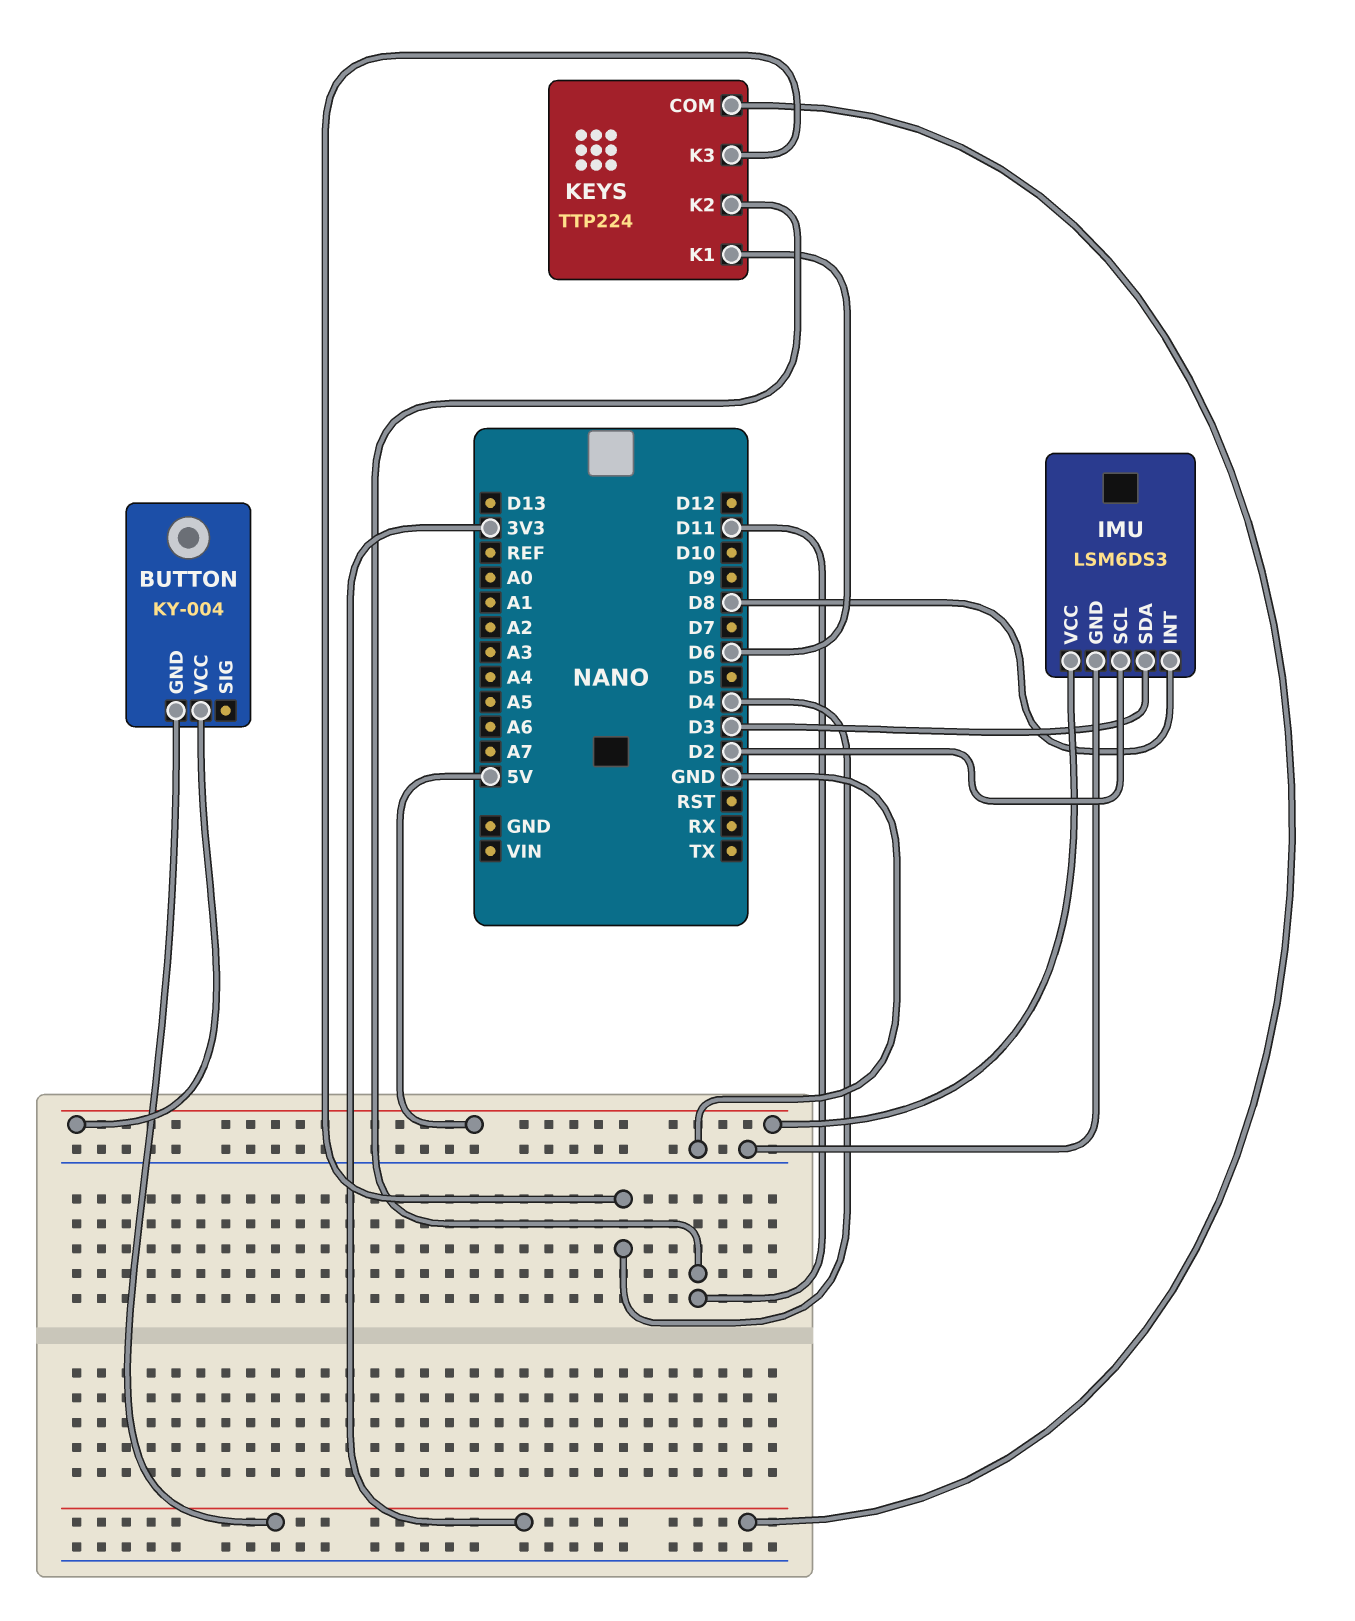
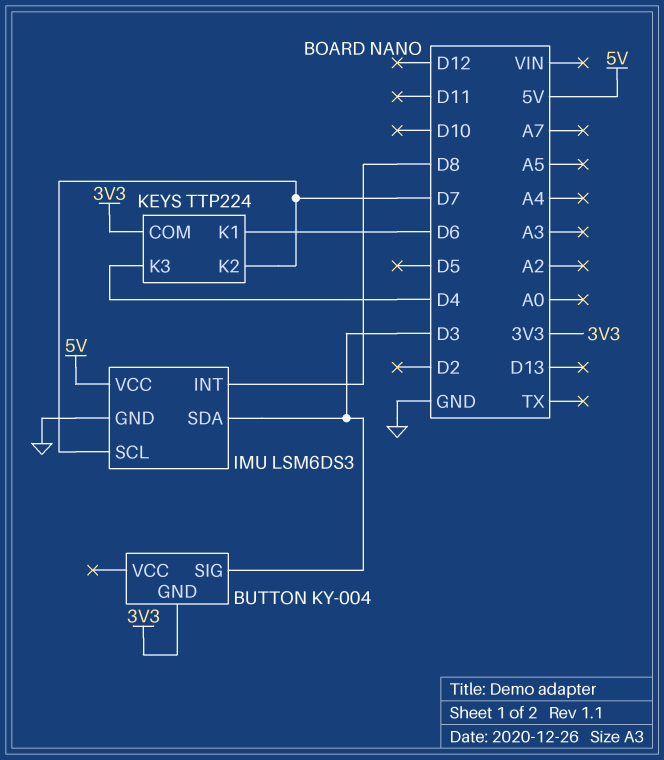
BUTTON pin SIG: none -> D3
BUTTON pin VCC: 5V -> none
IMU pin SCL: D2 -> D7
KEYS pin K2: D11 -> D7

